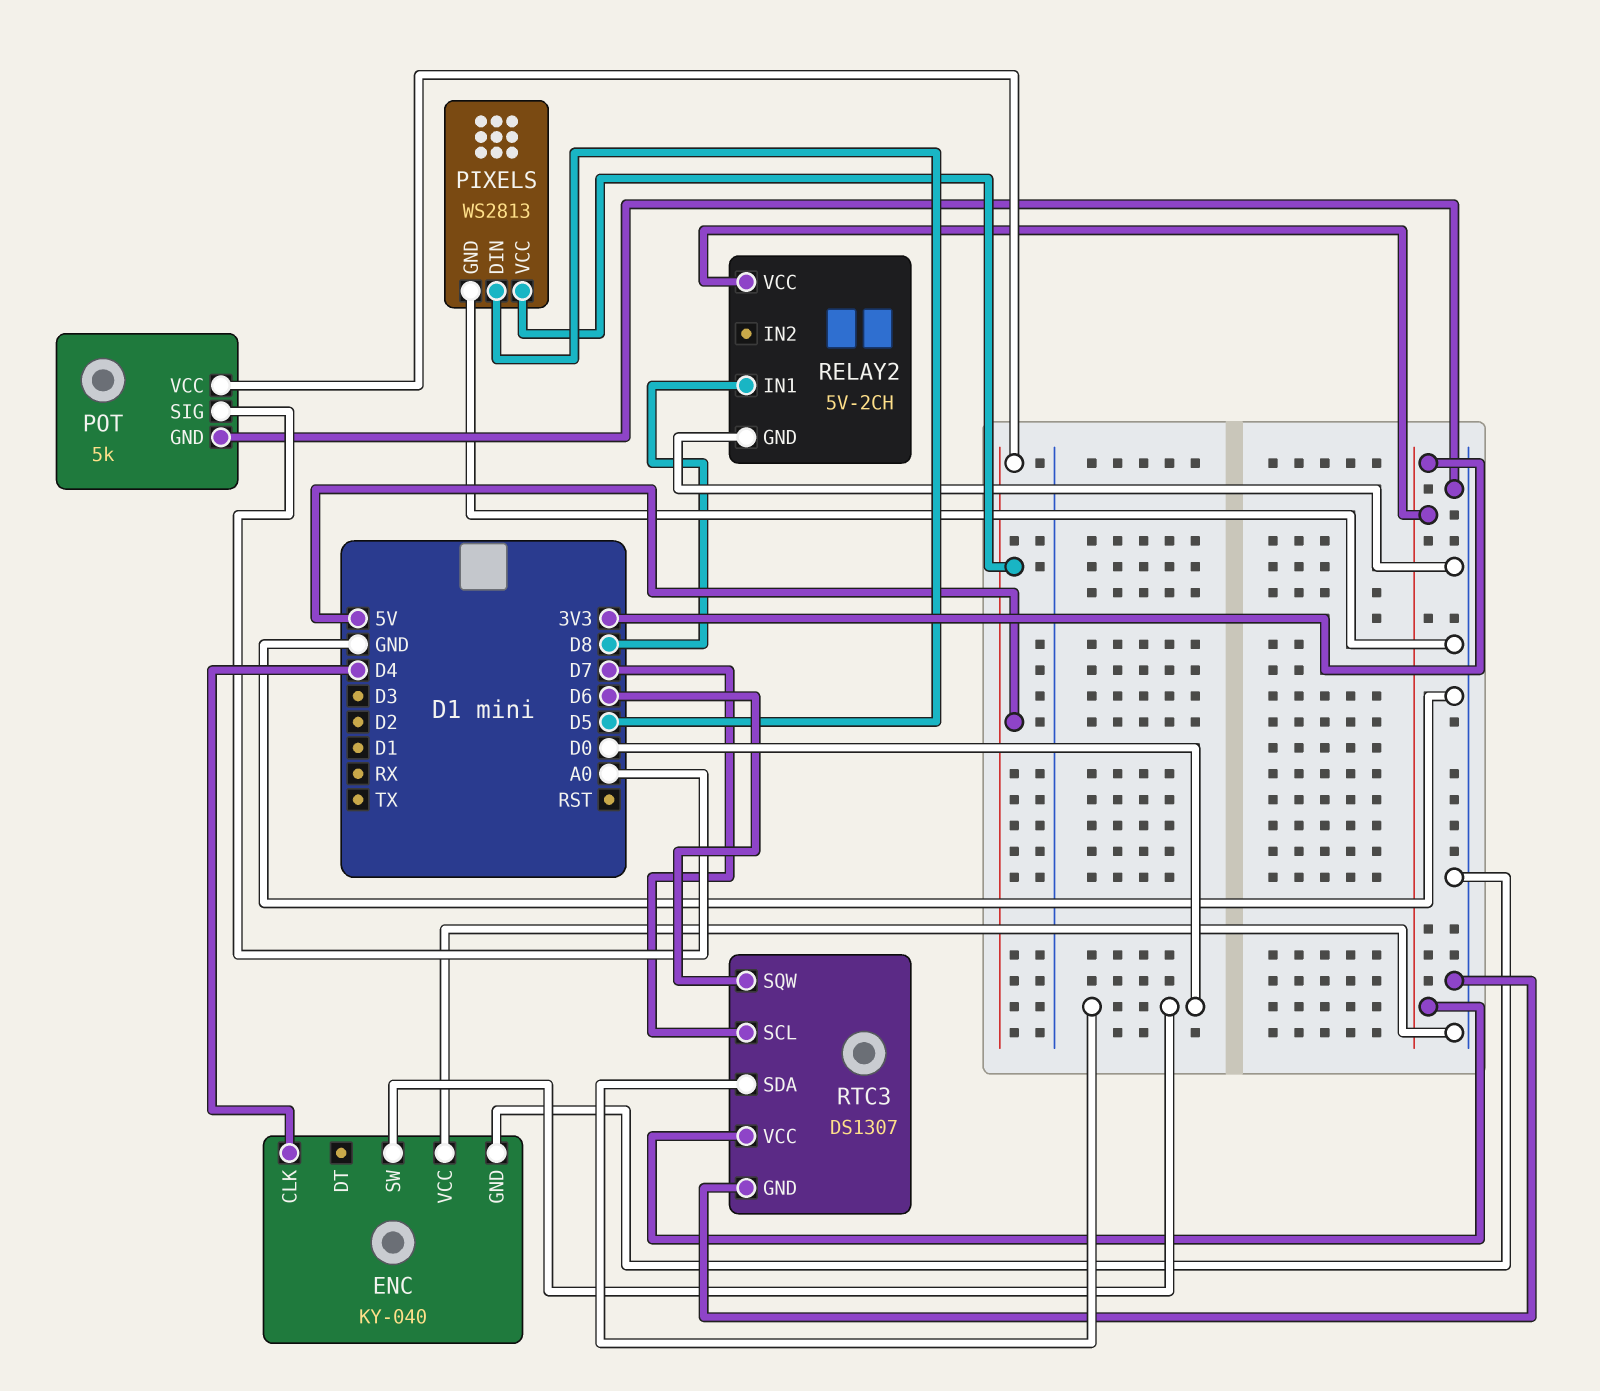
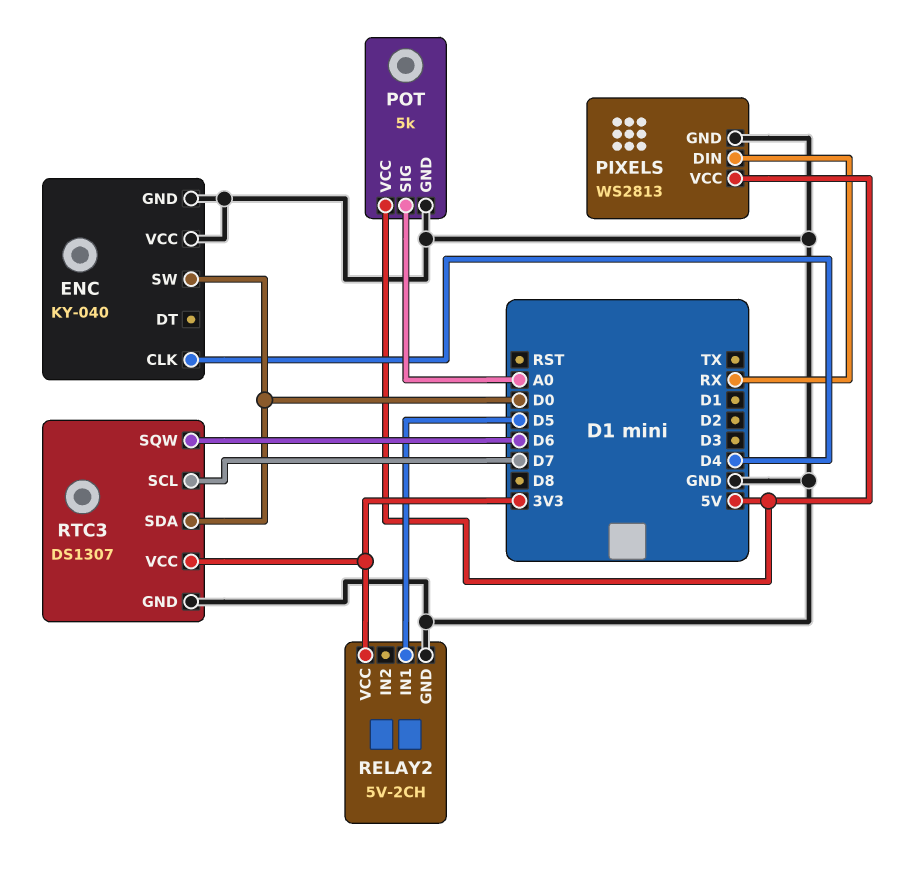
PIXELS pin DIN: D5 -> RX
RELAY2 pin IN1: D8 -> D5

